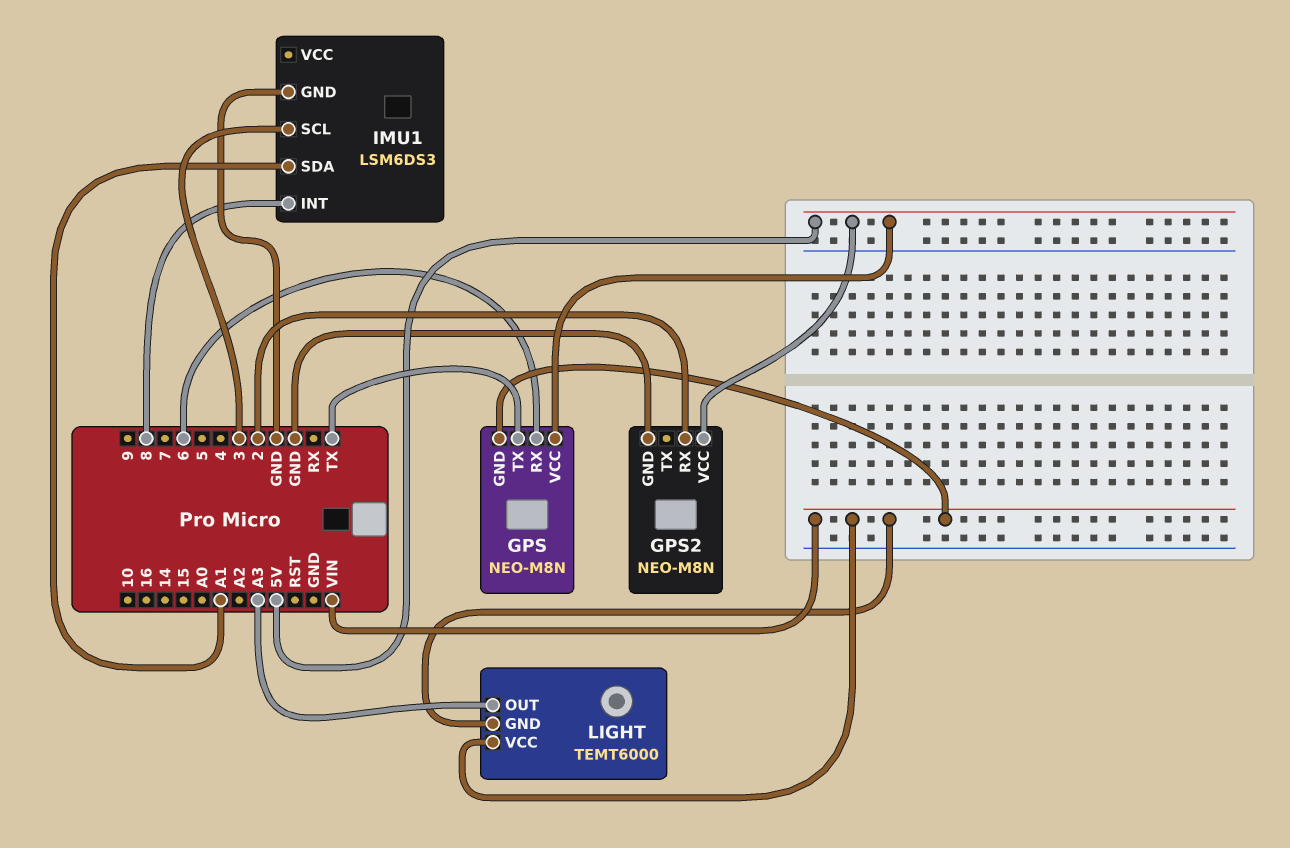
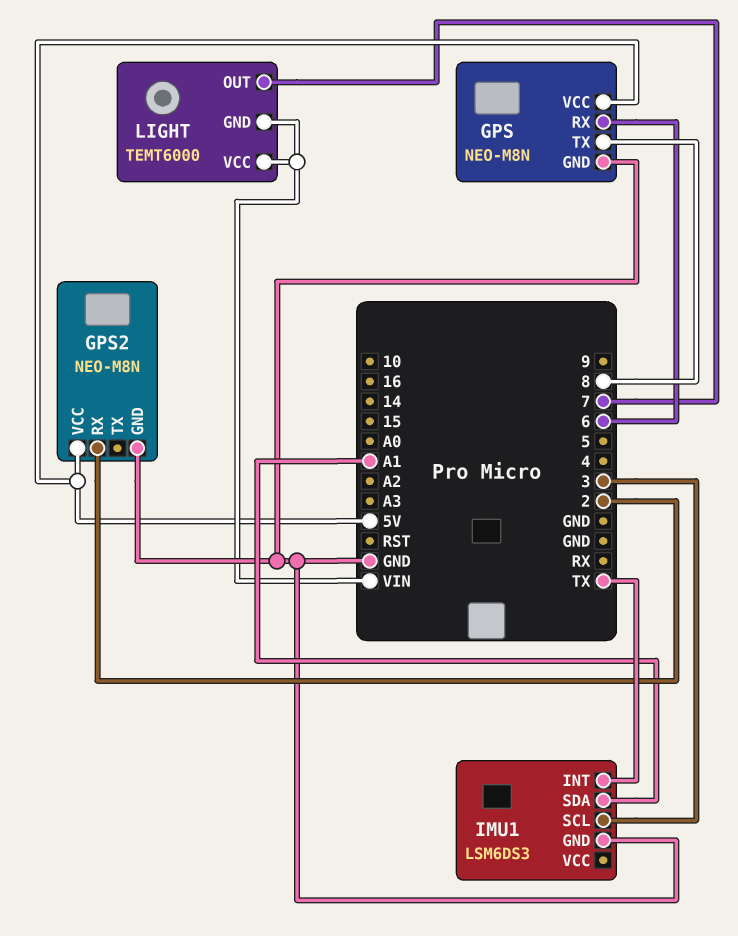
GPS pin GND: VIN -> GND
GPS pin TX: TX -> 8
IMU1 pin INT: 8 -> TX
LIGHT pin OUT: A3 -> 7

